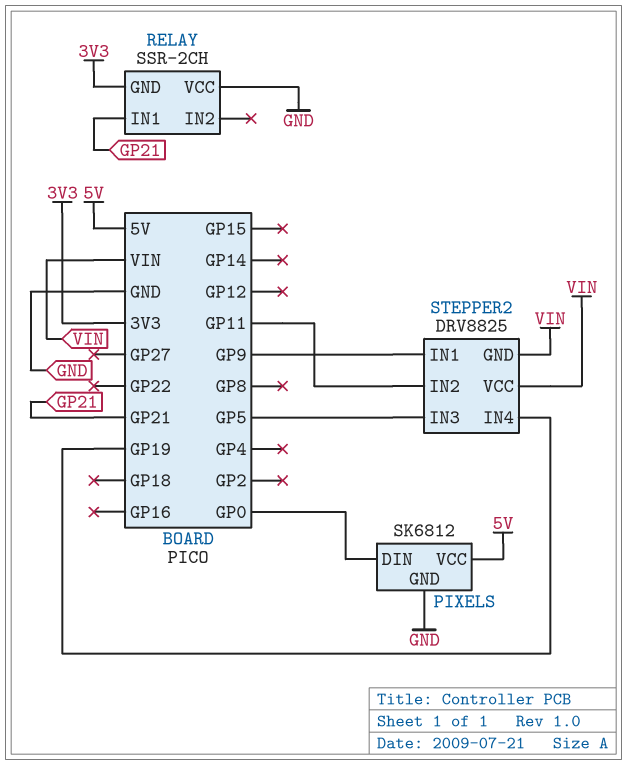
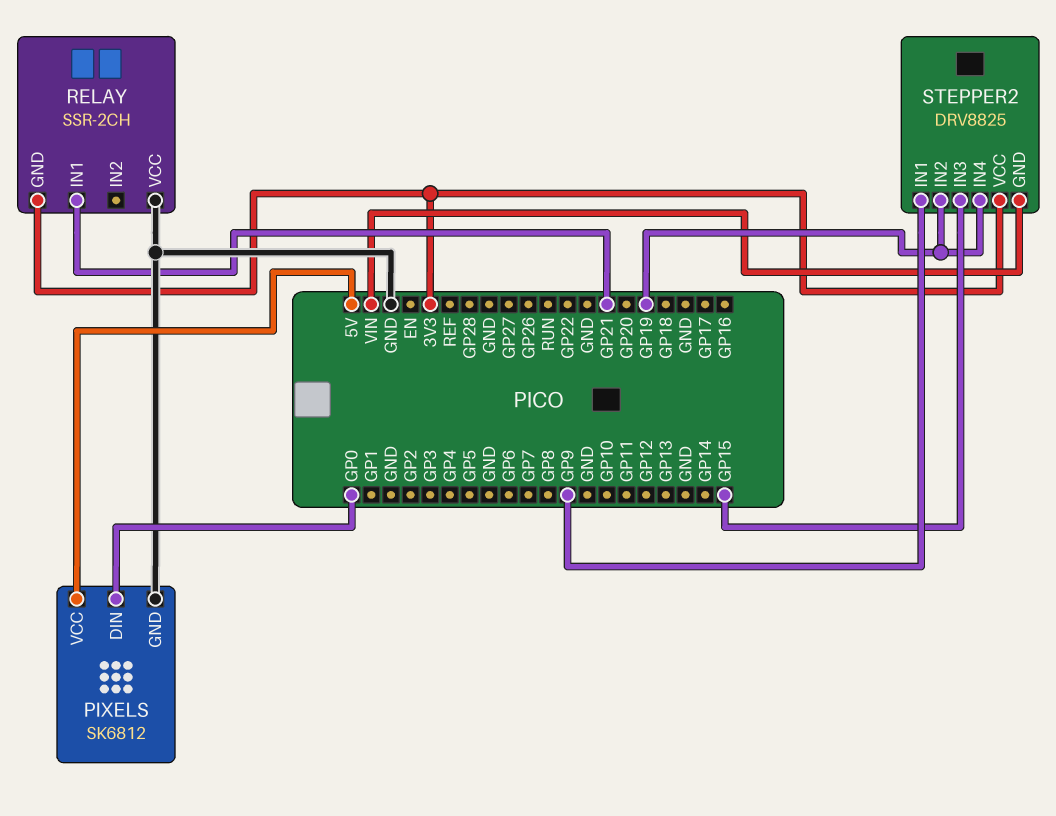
STEPPER2 pin IN2: GP11 -> GP19
STEPPER2 pin IN3: GP5 -> GP15
STEPPER2 pin VCC: VIN -> 3V3

